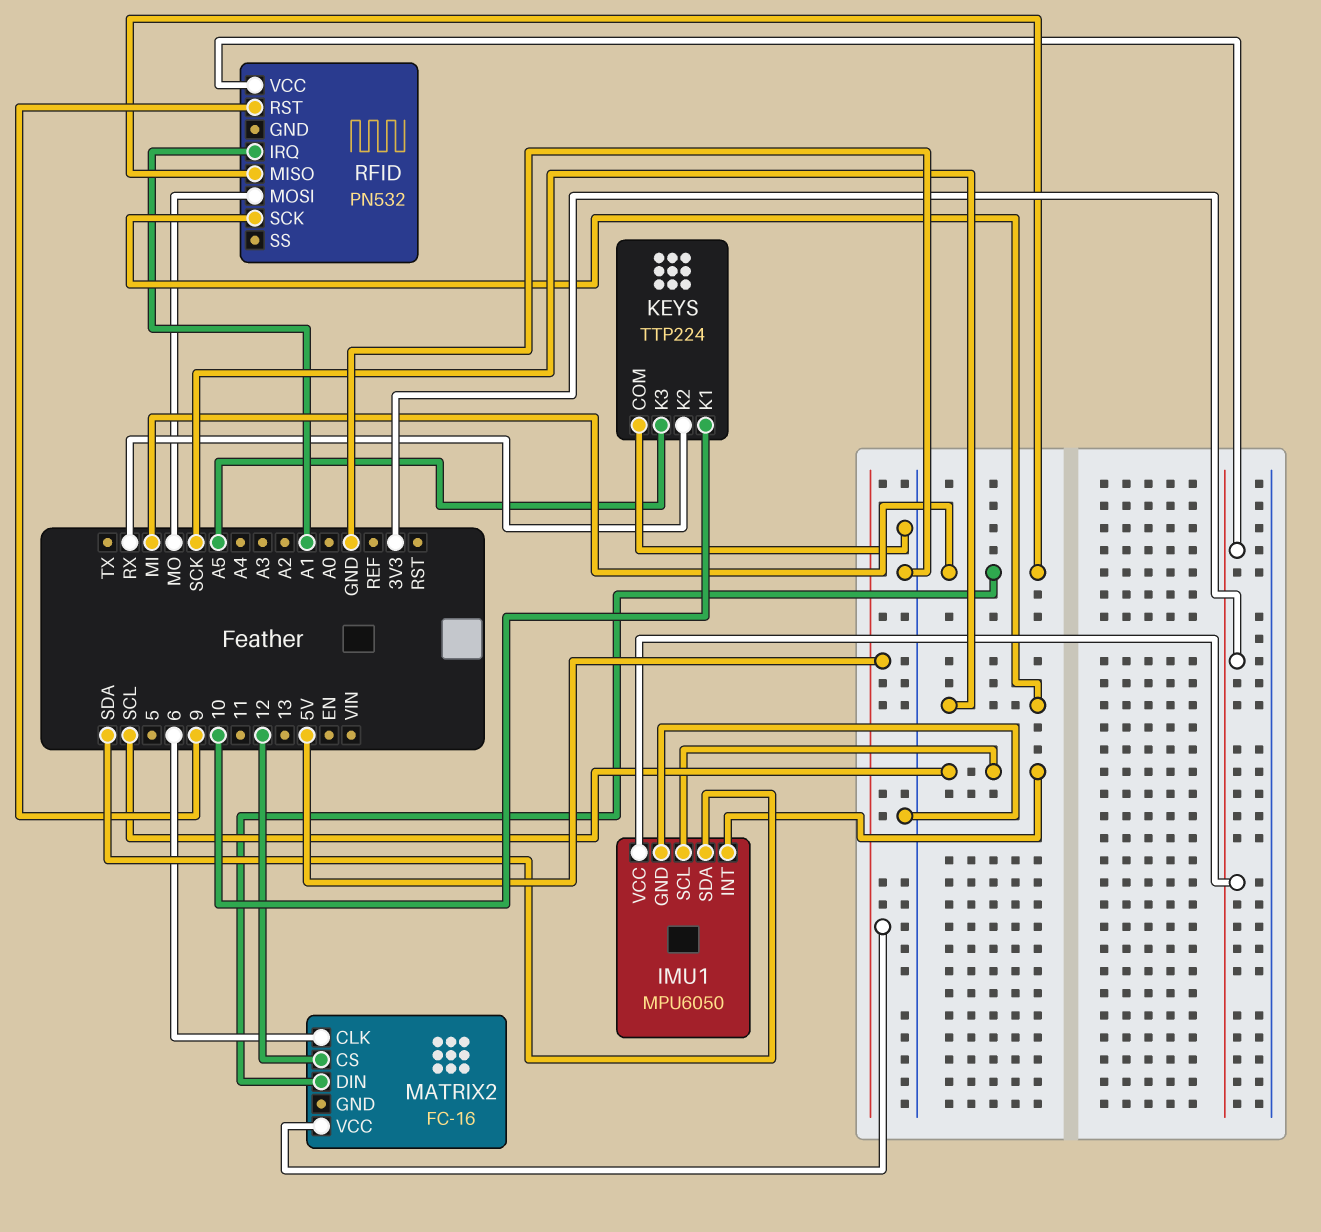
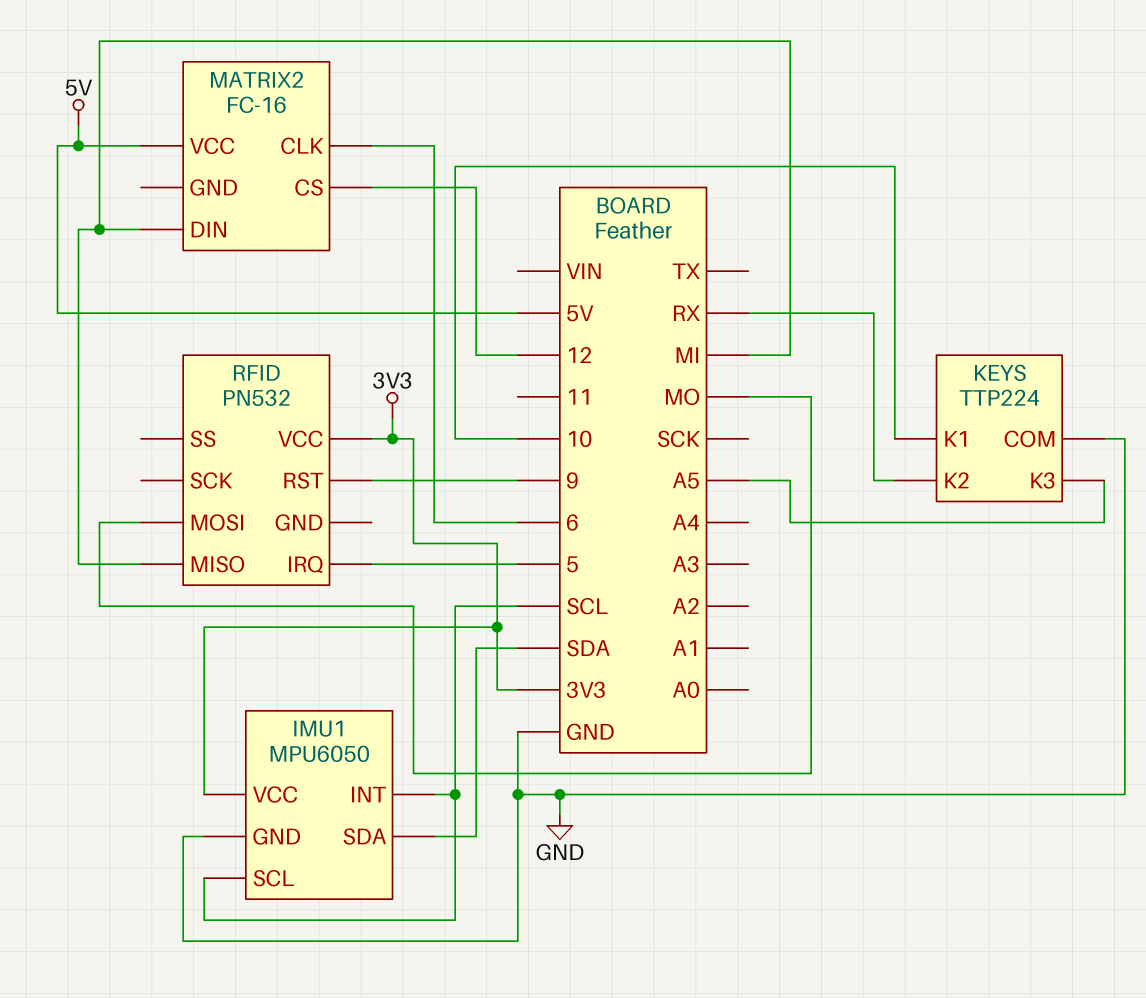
RFID pin IRQ: A1 -> 5
RFID pin SCK: SCK -> none

